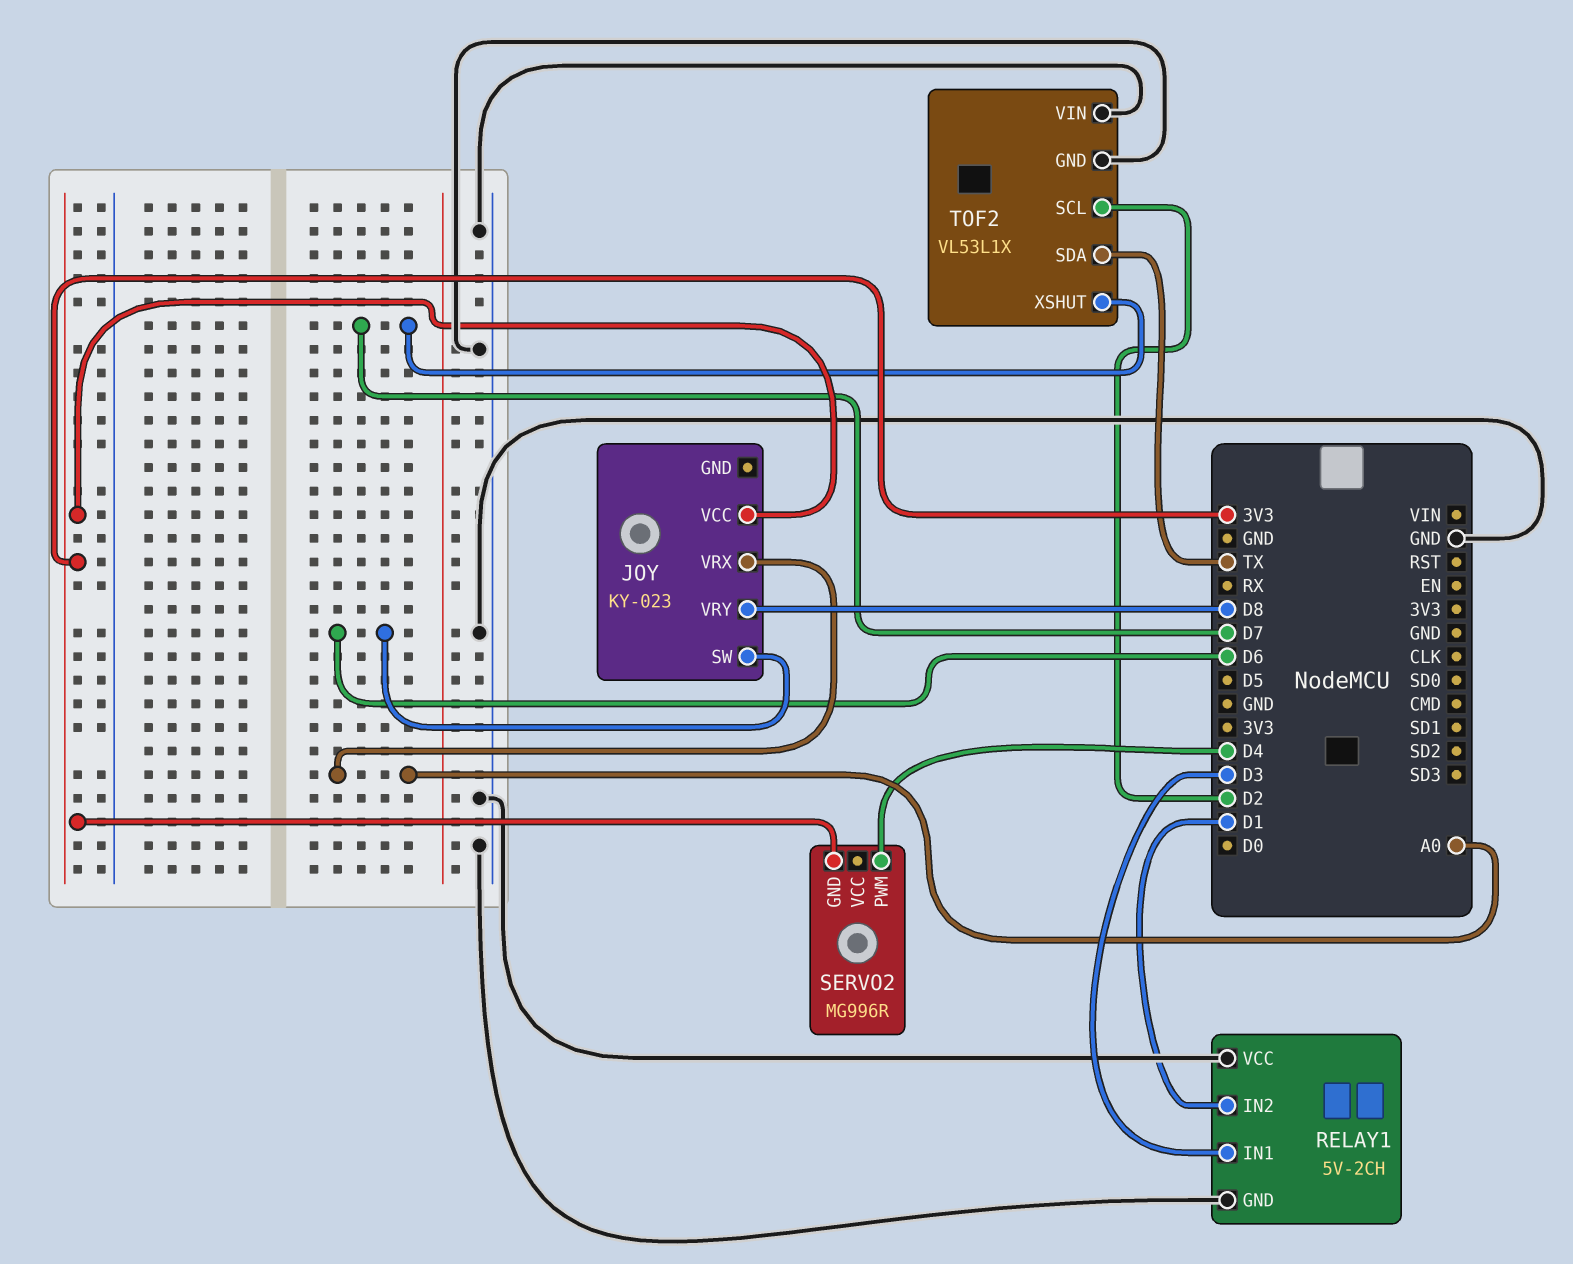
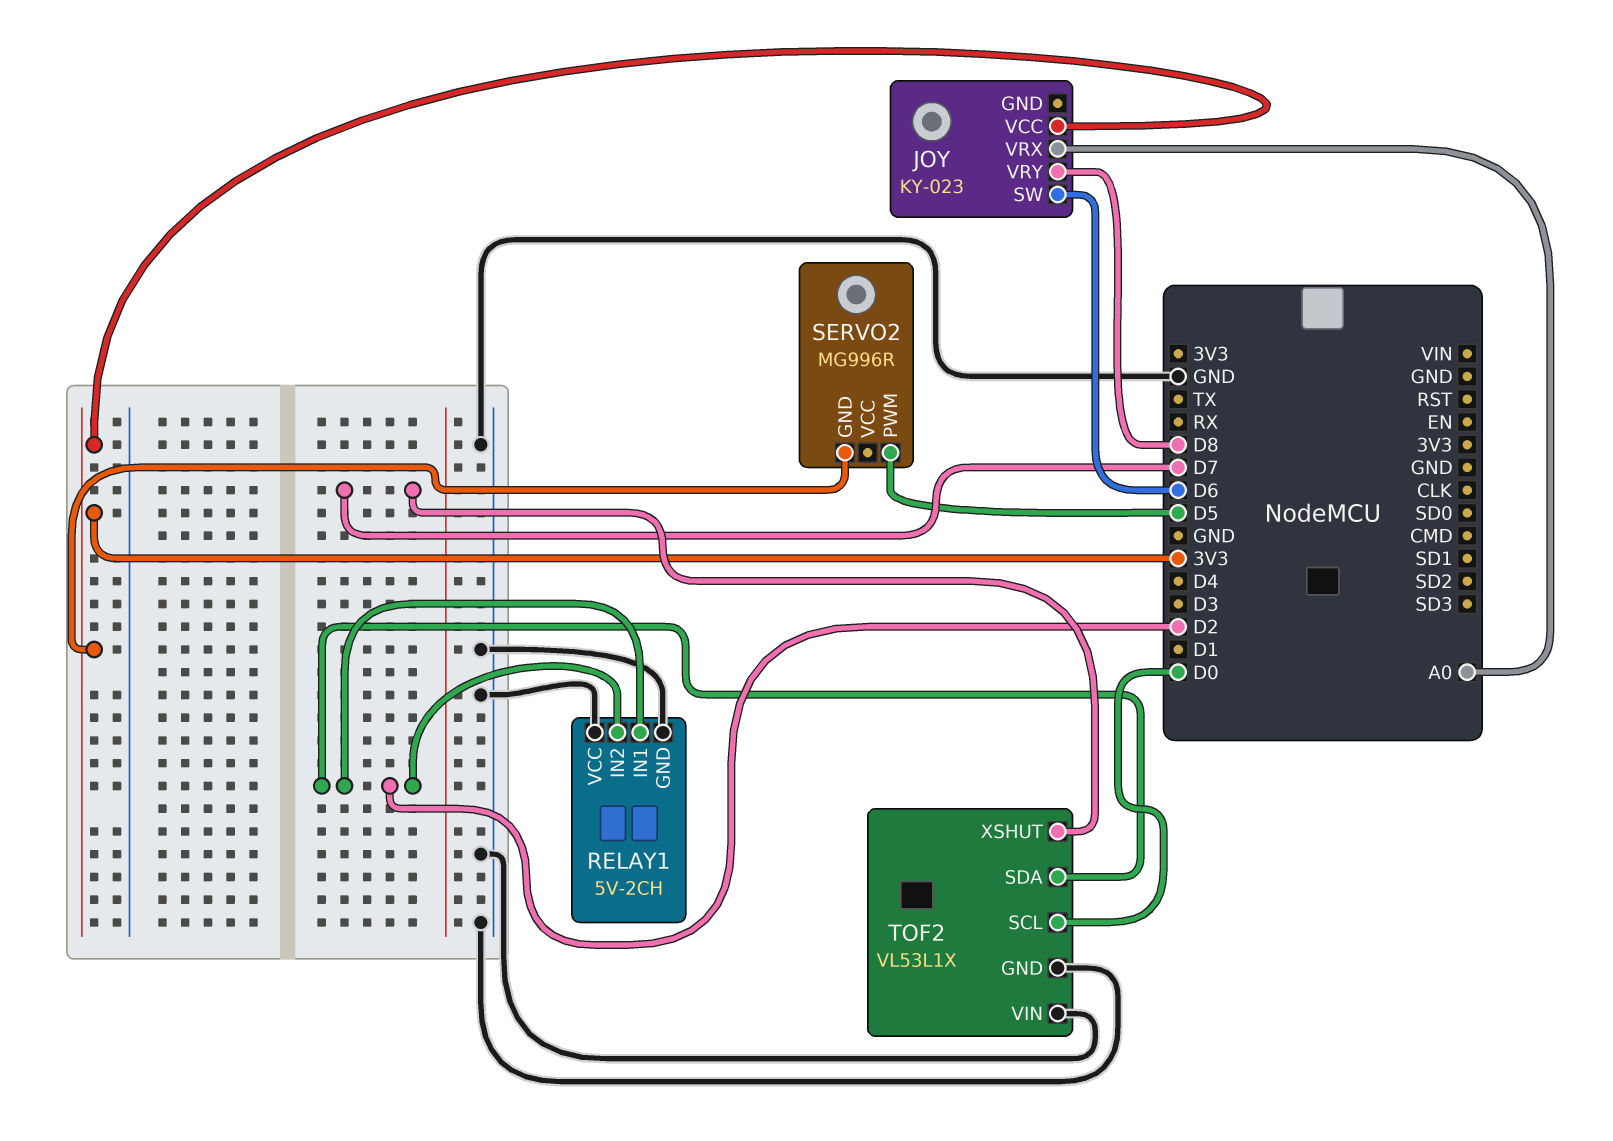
RELAY1 pin IN1: D3 -> D2
RELAY1 pin IN2: D1 -> D2
SERVO2 pin PWM: D4 -> D5
TOF2 pin SCL: D2 -> D0
TOF2 pin SDA: TX -> D2

